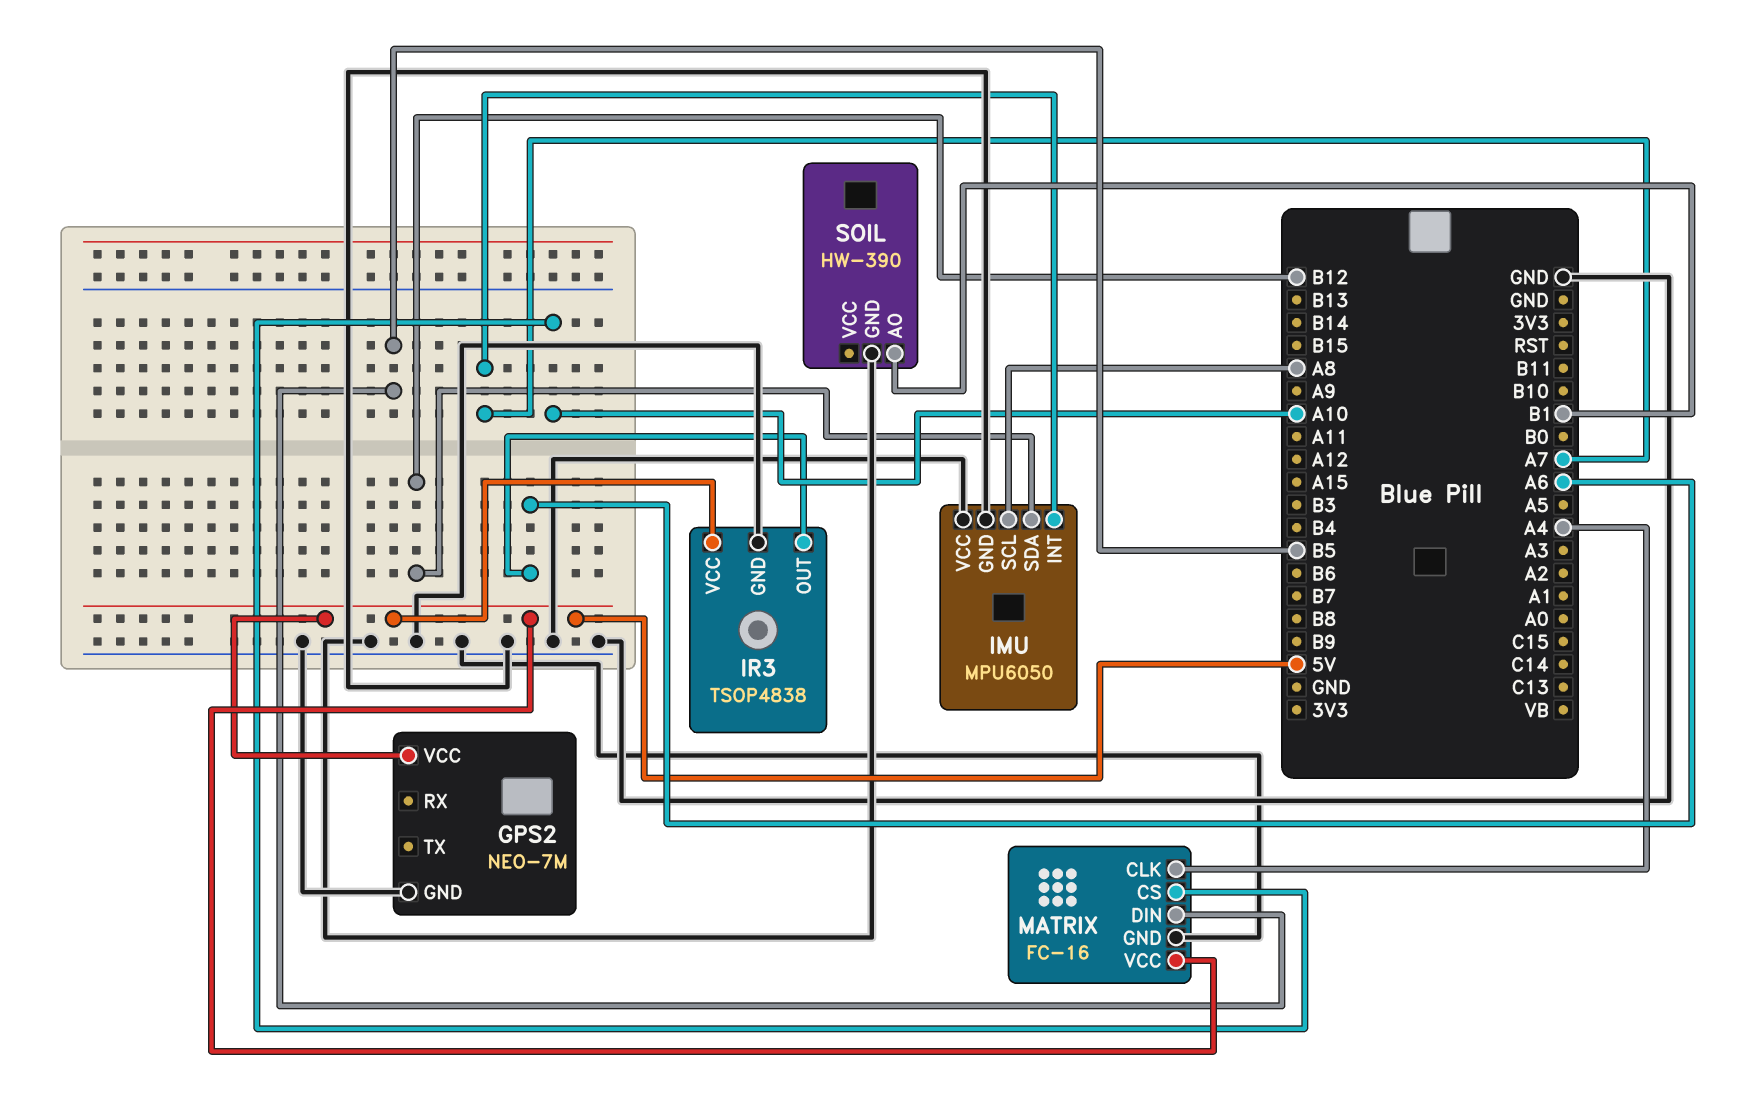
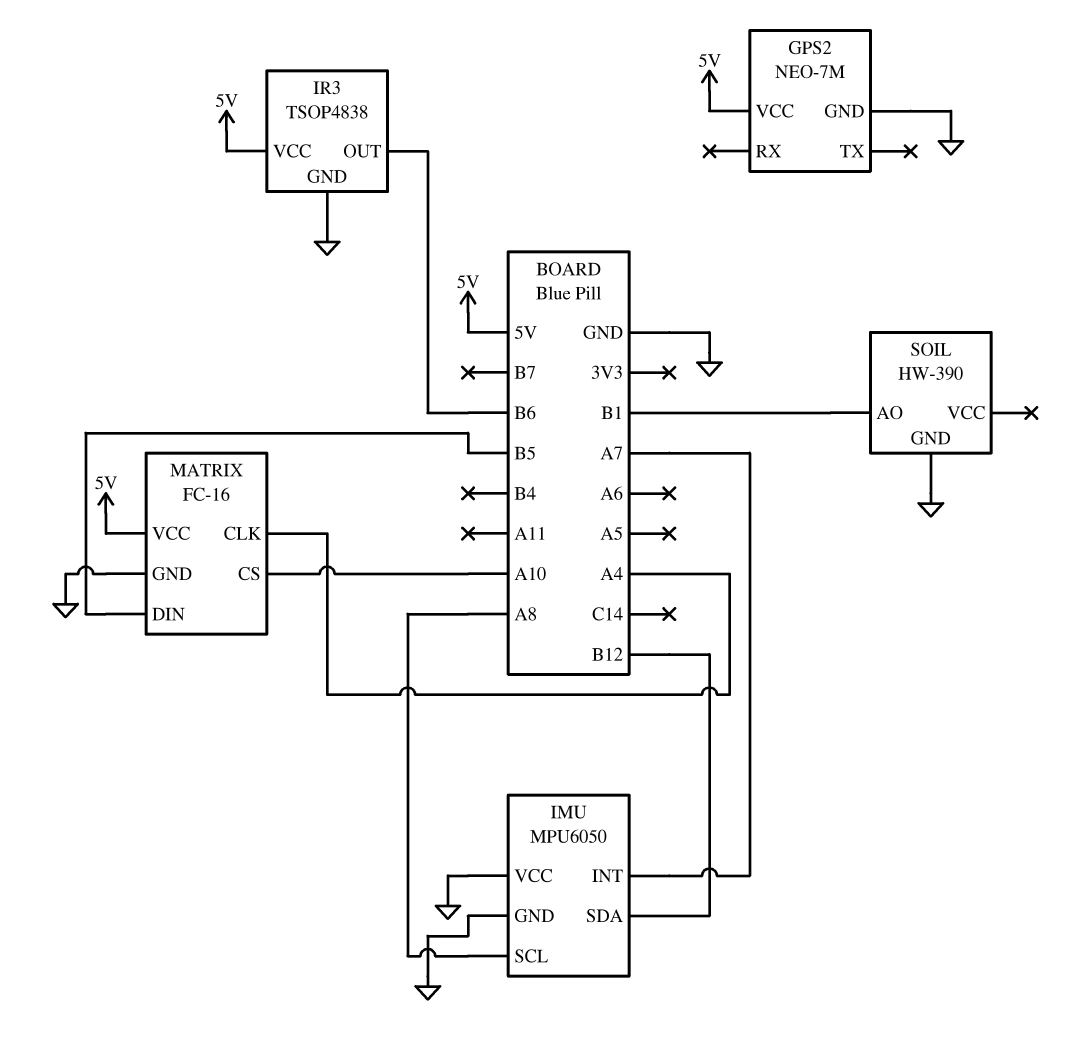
IR3 pin OUT: A6 -> B6

